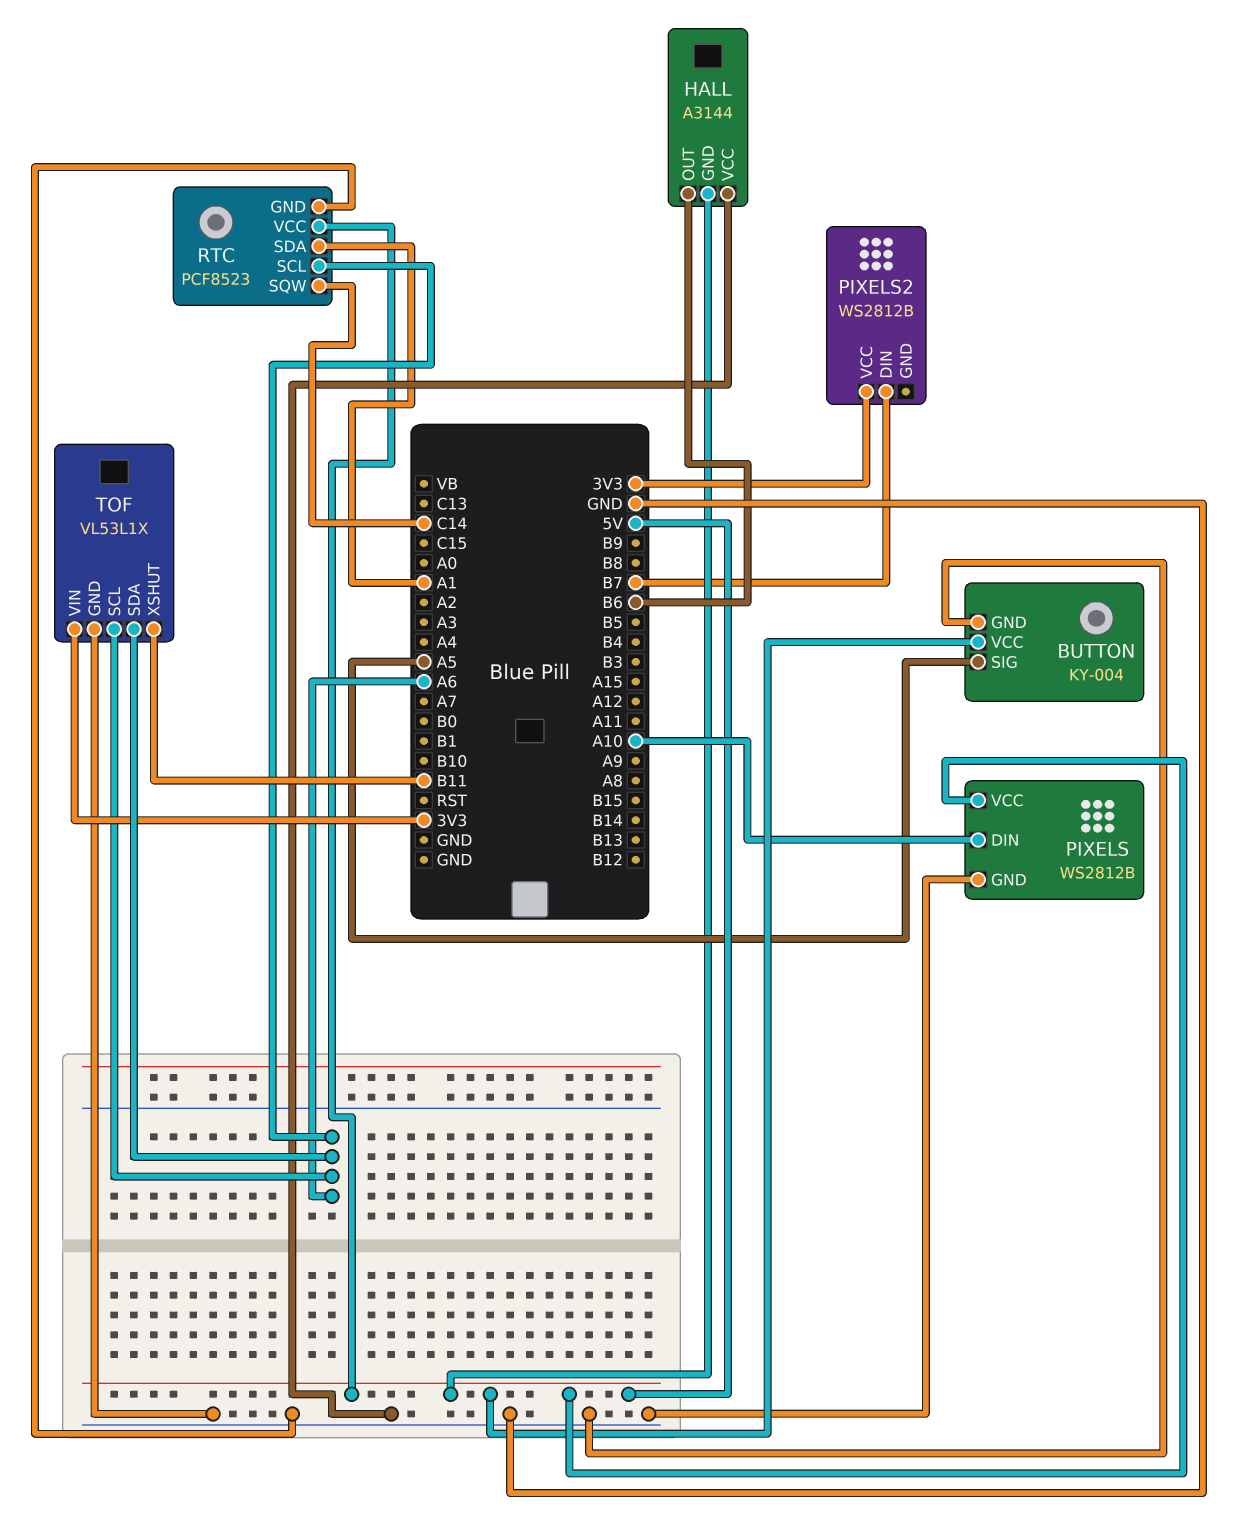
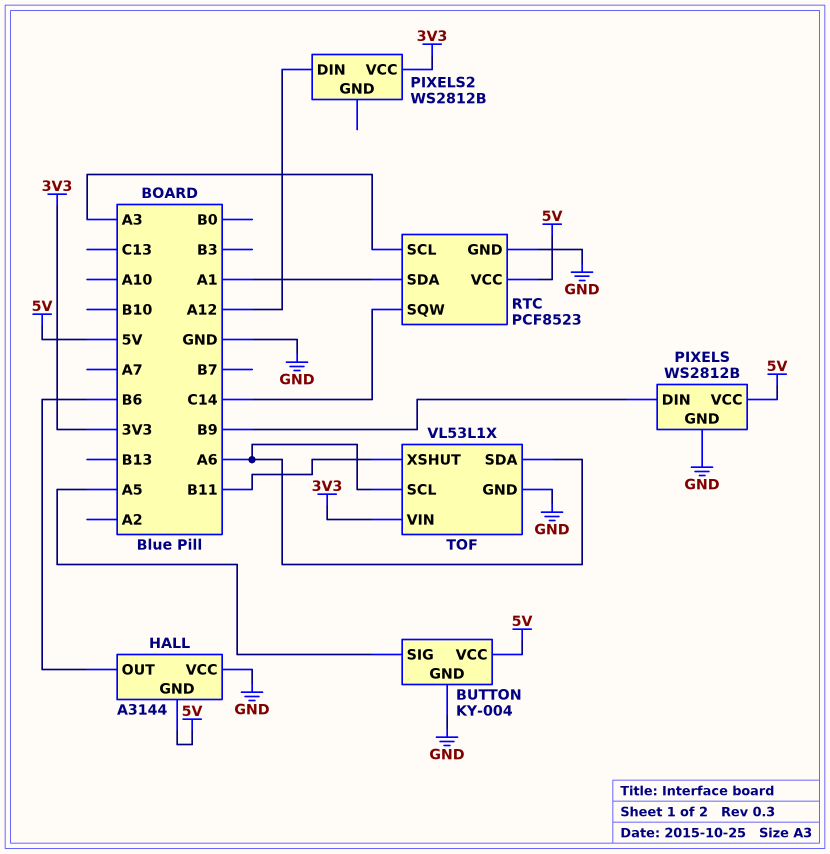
PIXELS pin DIN: A10 -> B9
PIXELS2 pin DIN: B7 -> A12
RTC pin SCL: A6 -> A3

